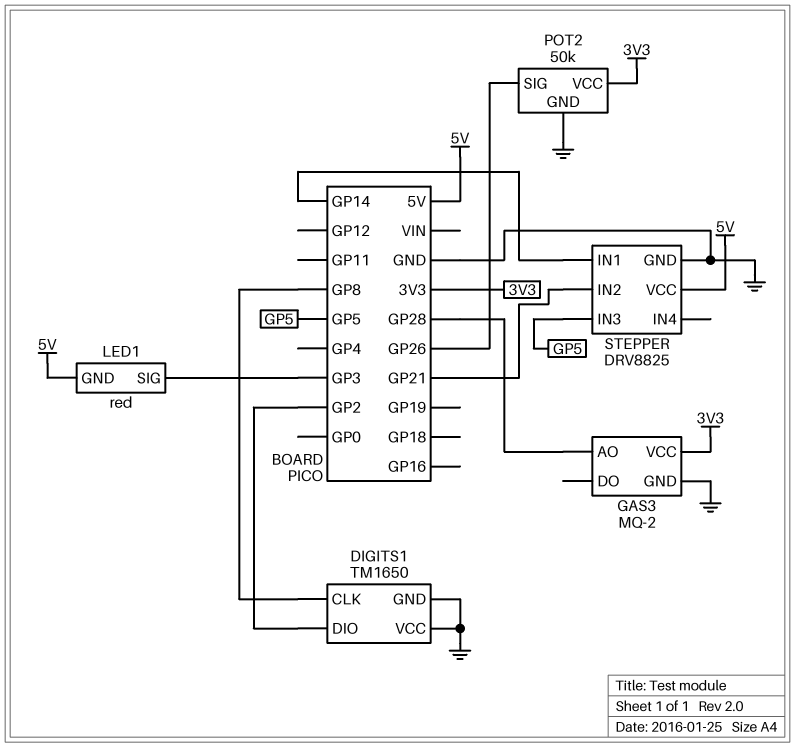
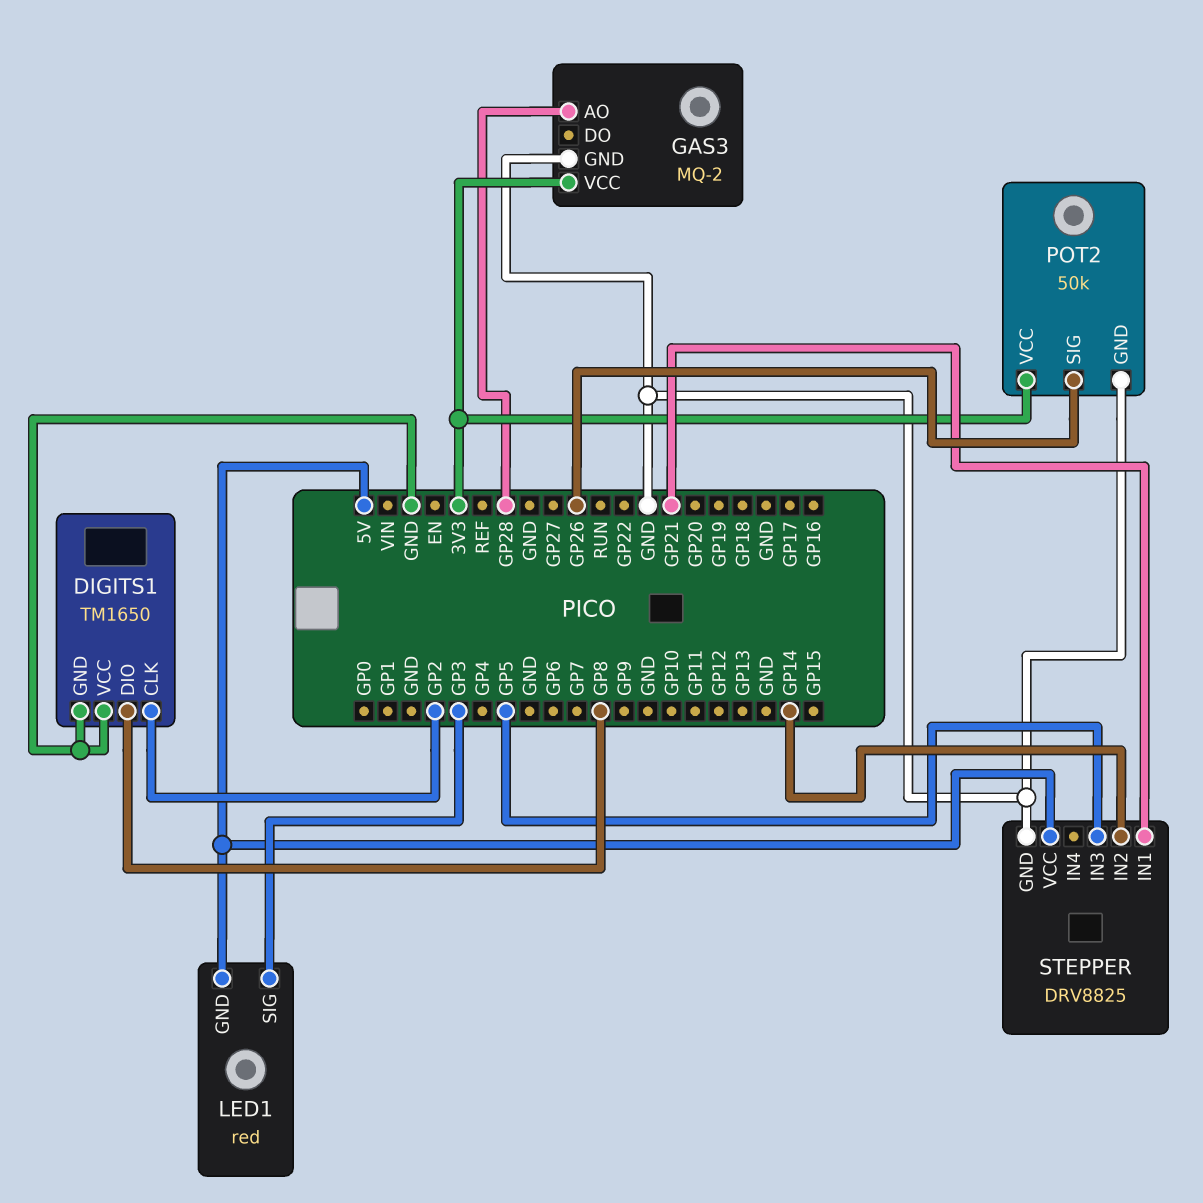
DIGITS1 pin CLK: GP8 -> GP2
DIGITS1 pin DIO: GP2 -> GP8
STEPPER pin IN1: GP14 -> GP21
STEPPER pin IN2: GP21 -> GP14

